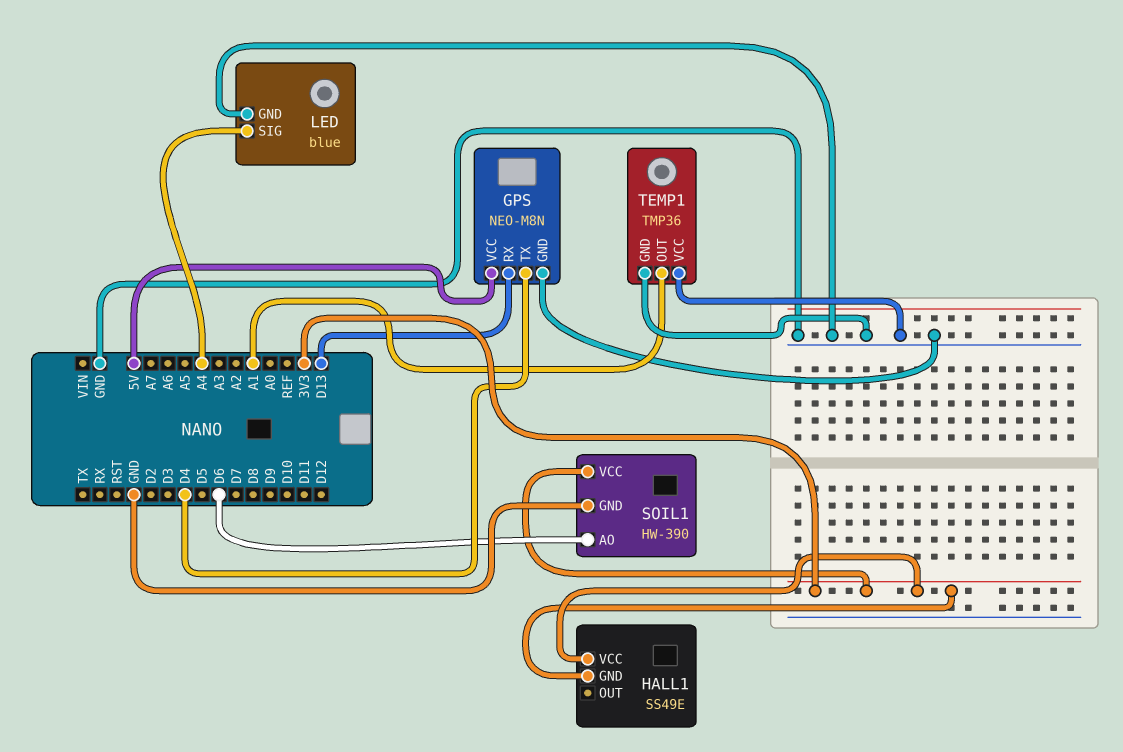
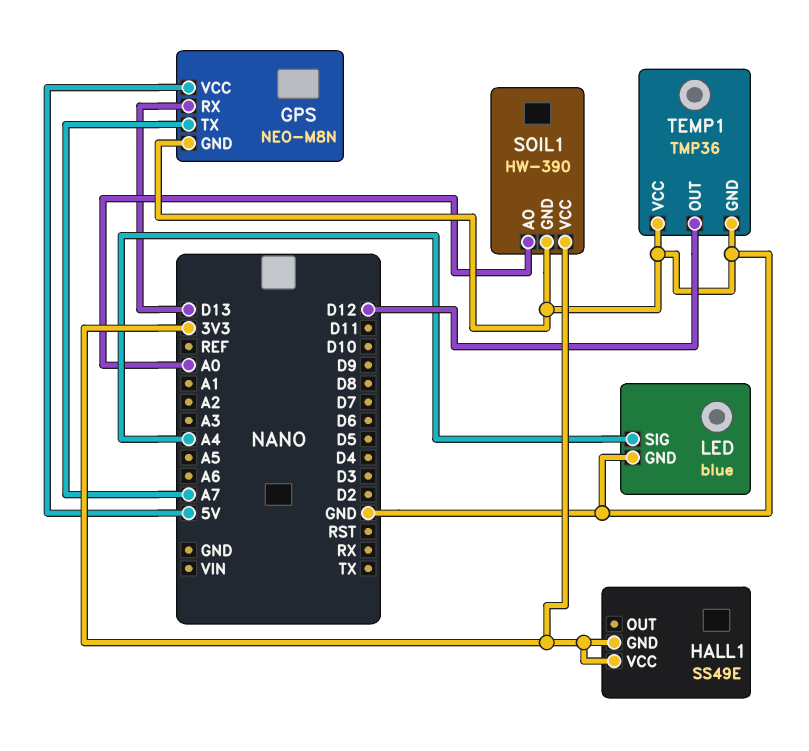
GPS pin TX: D4 -> A7
SOIL1 pin AO: D6 -> A0
TEMP1 pin OUT: A1 -> D12

